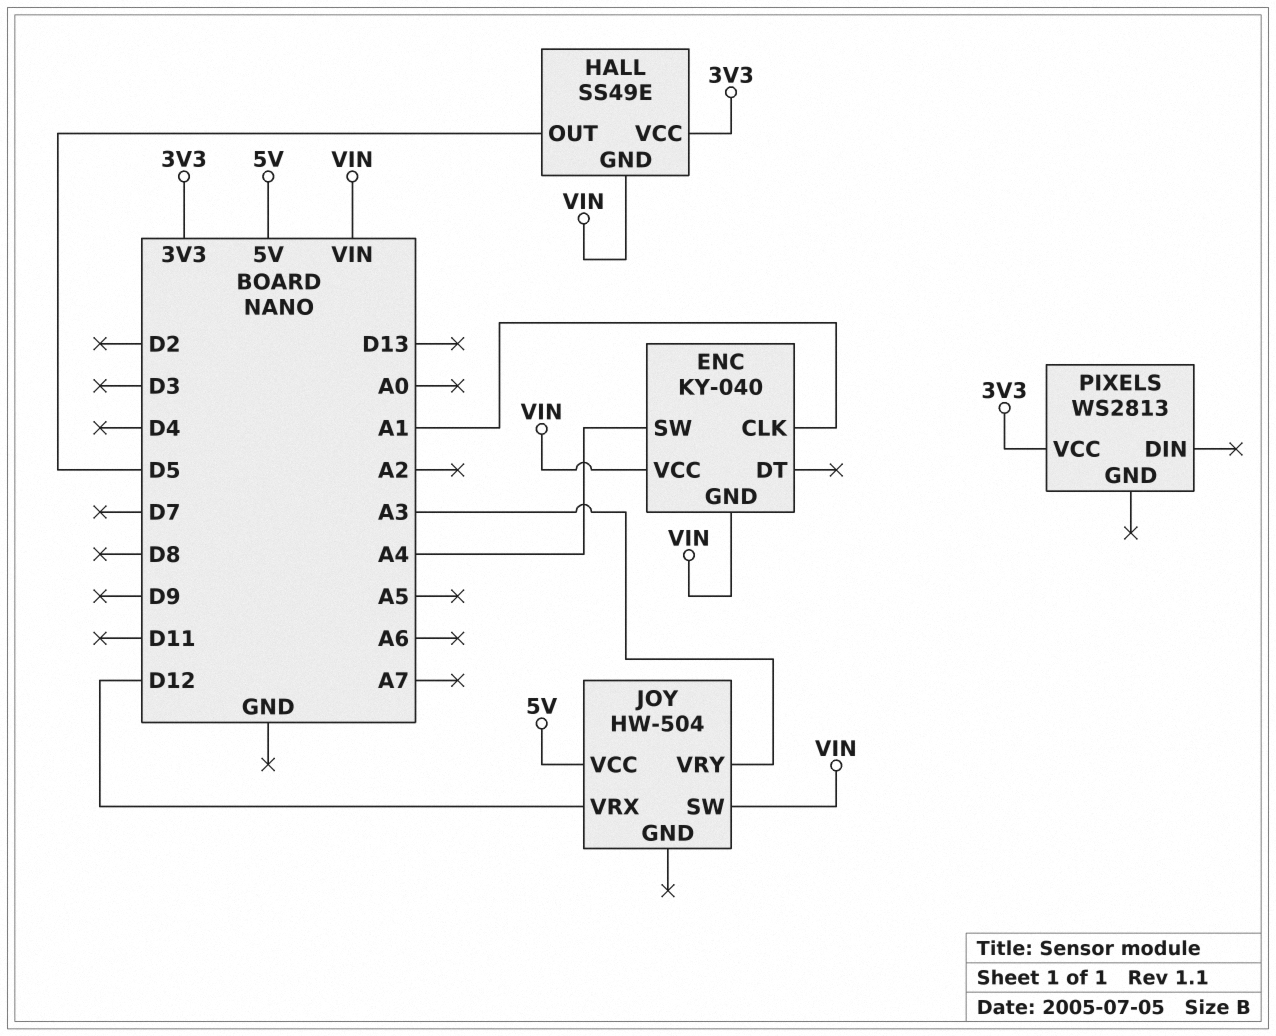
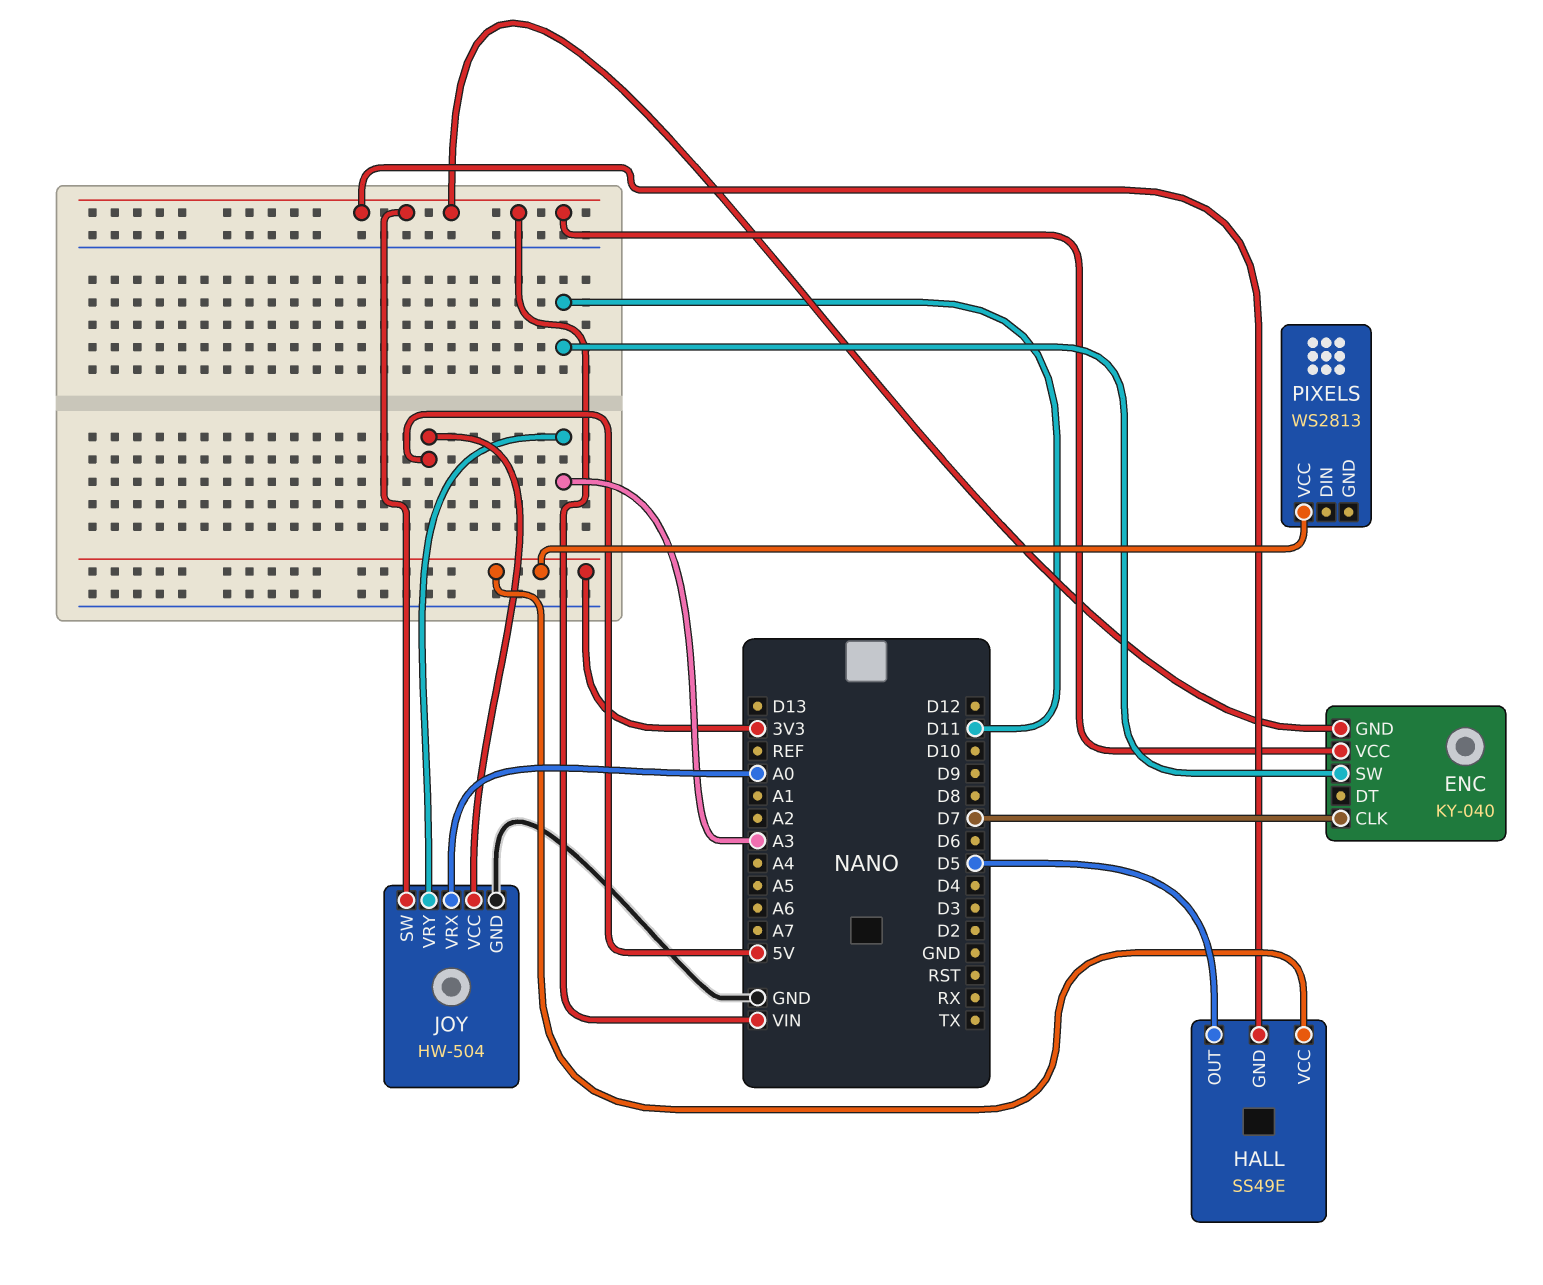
ENC pin CLK: A1 -> D7
ENC pin SW: A4 -> D11
JOY pin GND: none -> GND
JOY pin VRX: D12 -> A0

